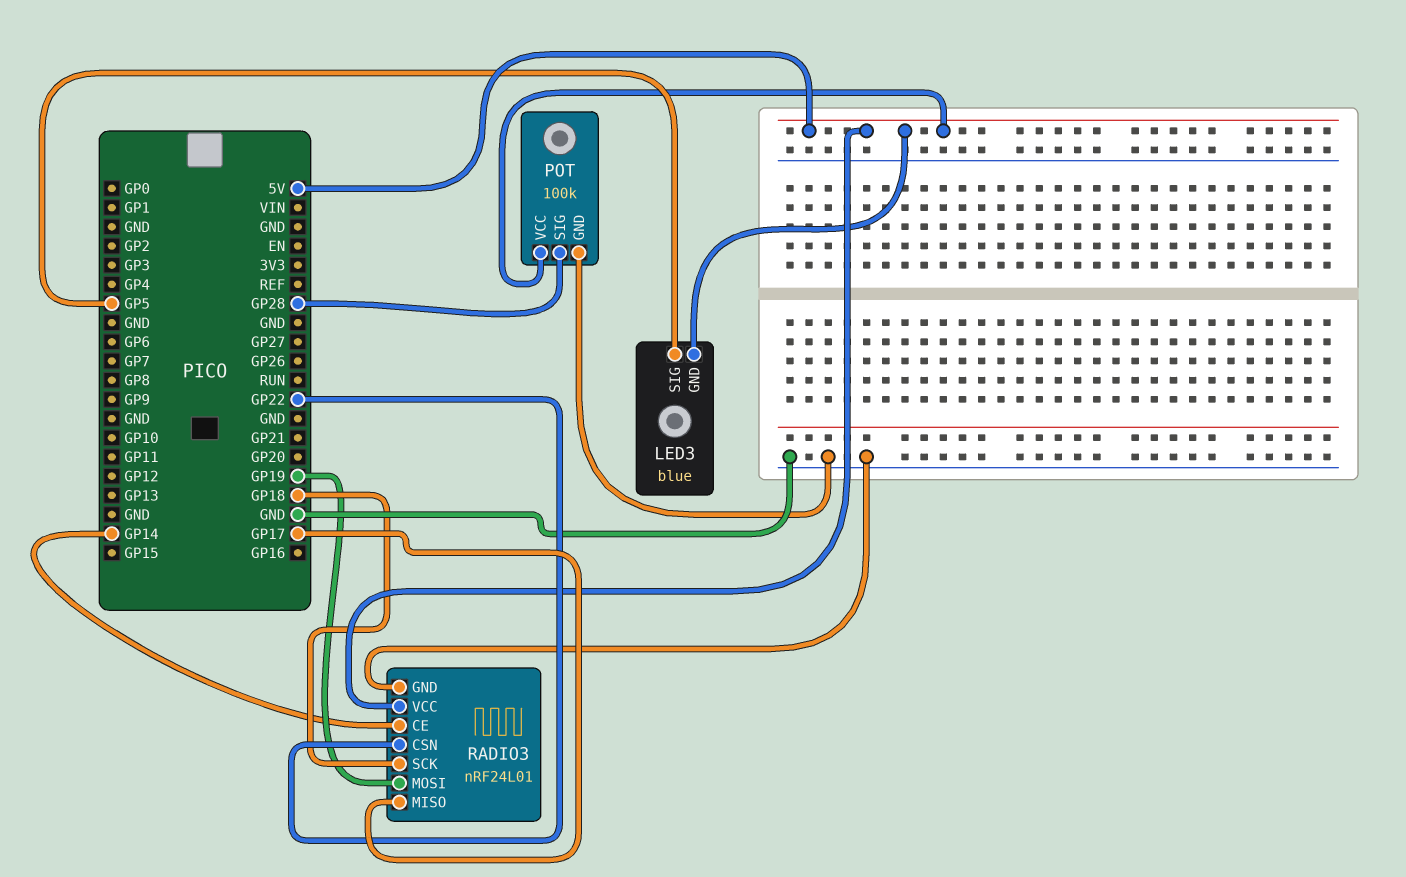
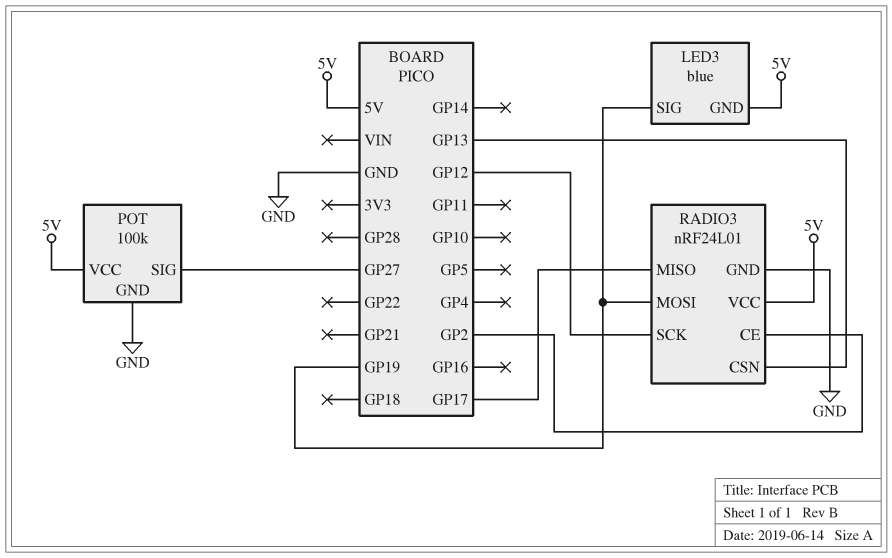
LED3 pin SIG: GP5 -> GP19
POT pin SIG: GP28 -> GP27
RADIO3 pin CE: GP14 -> GP2
RADIO3 pin CSN: GP22 -> GP13
RADIO3 pin SCK: GP18 -> GP12

